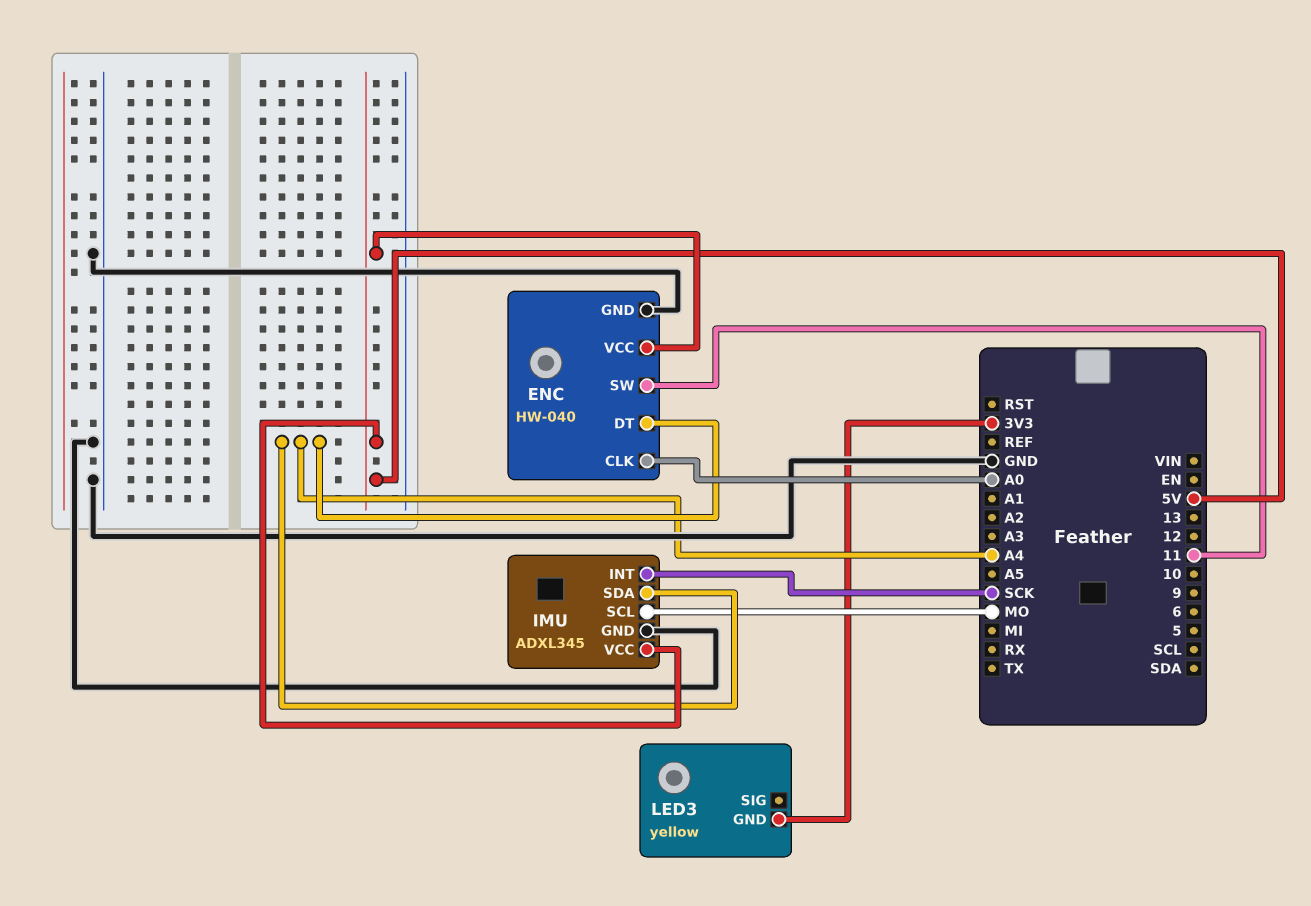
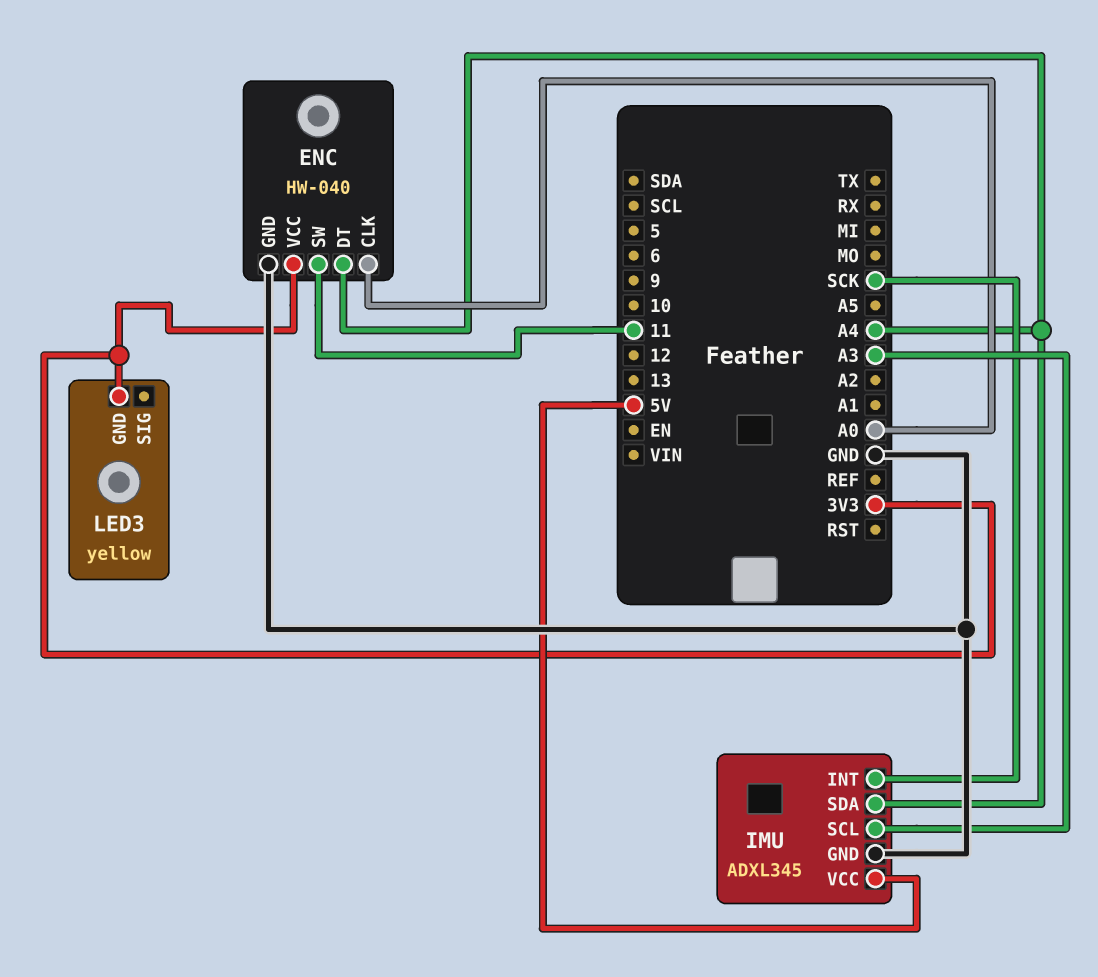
ENC pin VCC: 5V -> 3V3
IMU pin SCL: MO -> A3

